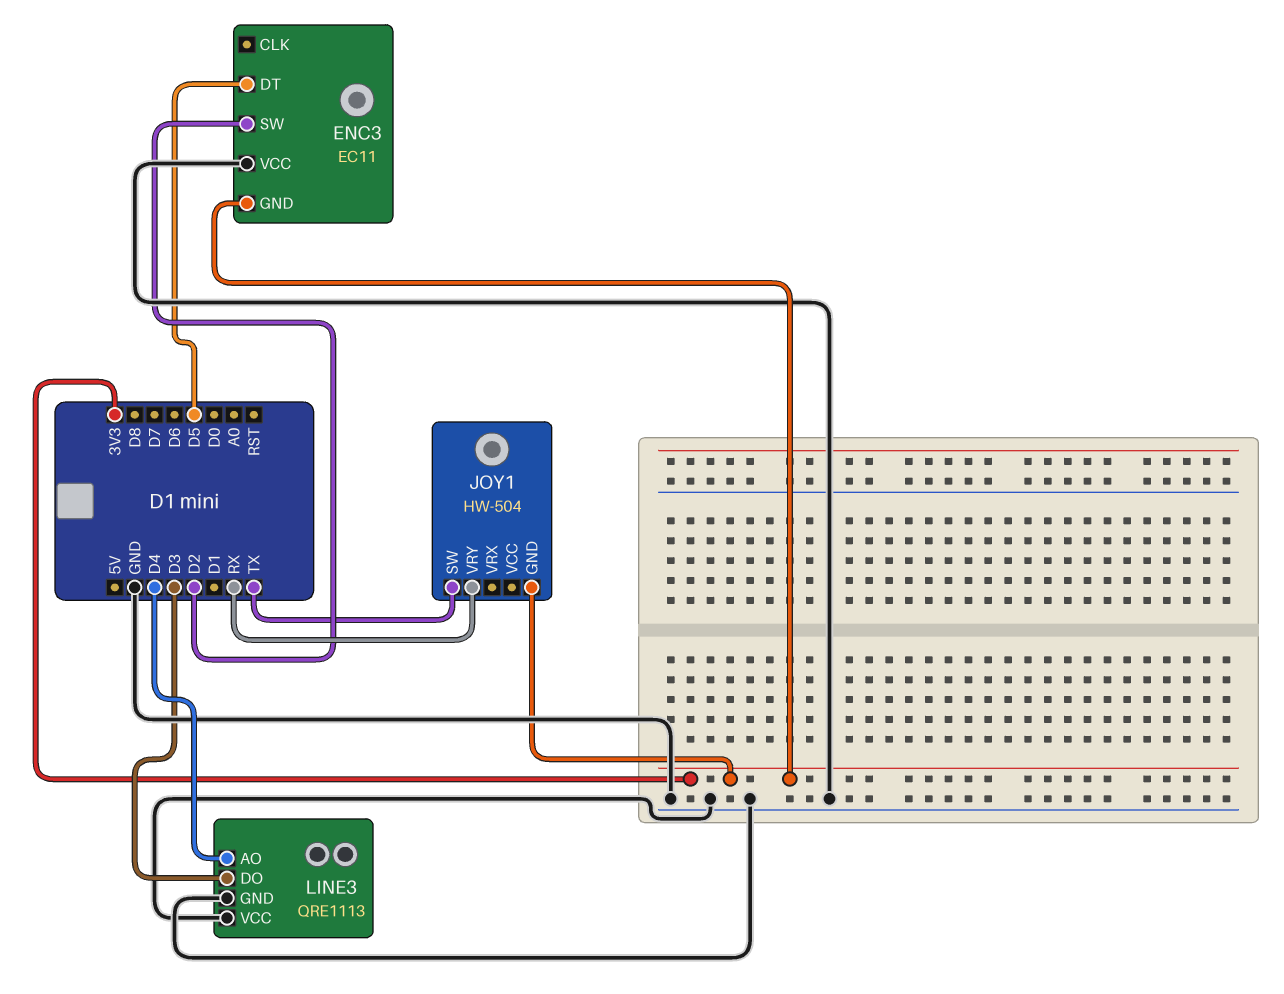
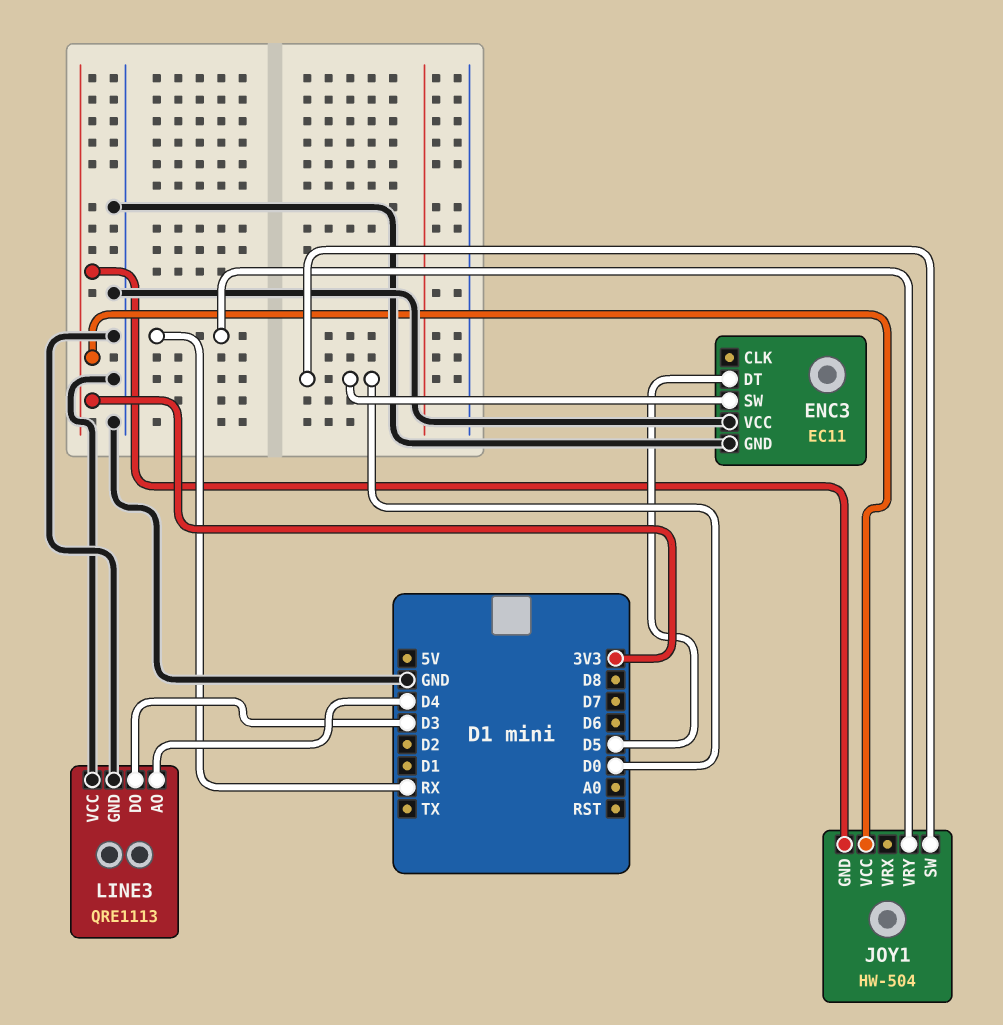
ENC3 pin GND: 3V3 -> GND
ENC3 pin SW: D2 -> D0
JOY1 pin SW: TX -> D0
JOY1 pin VCC: none -> 3V3

